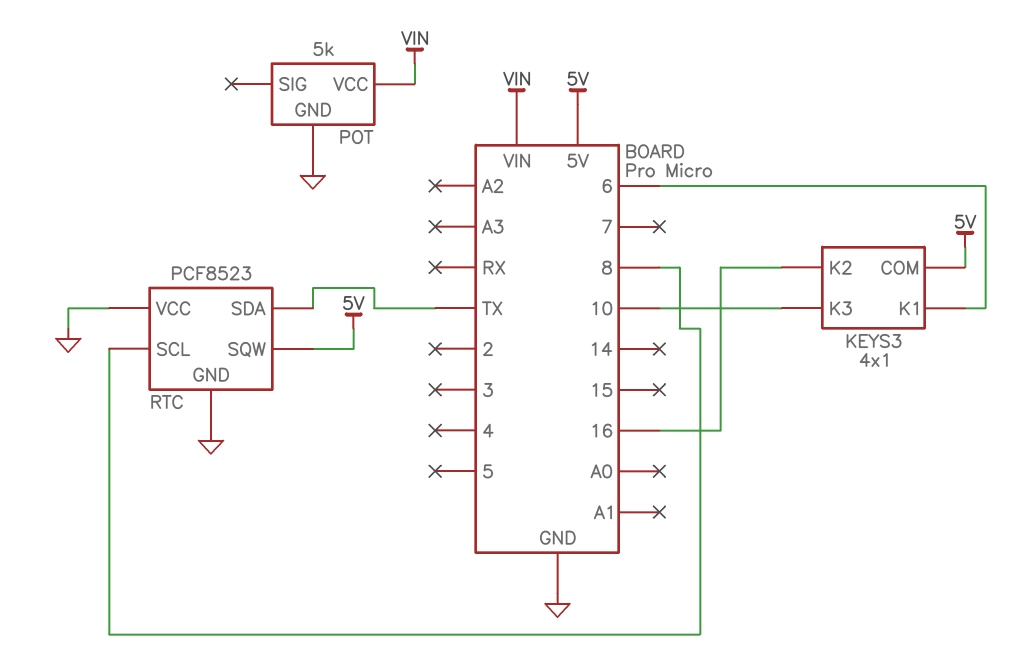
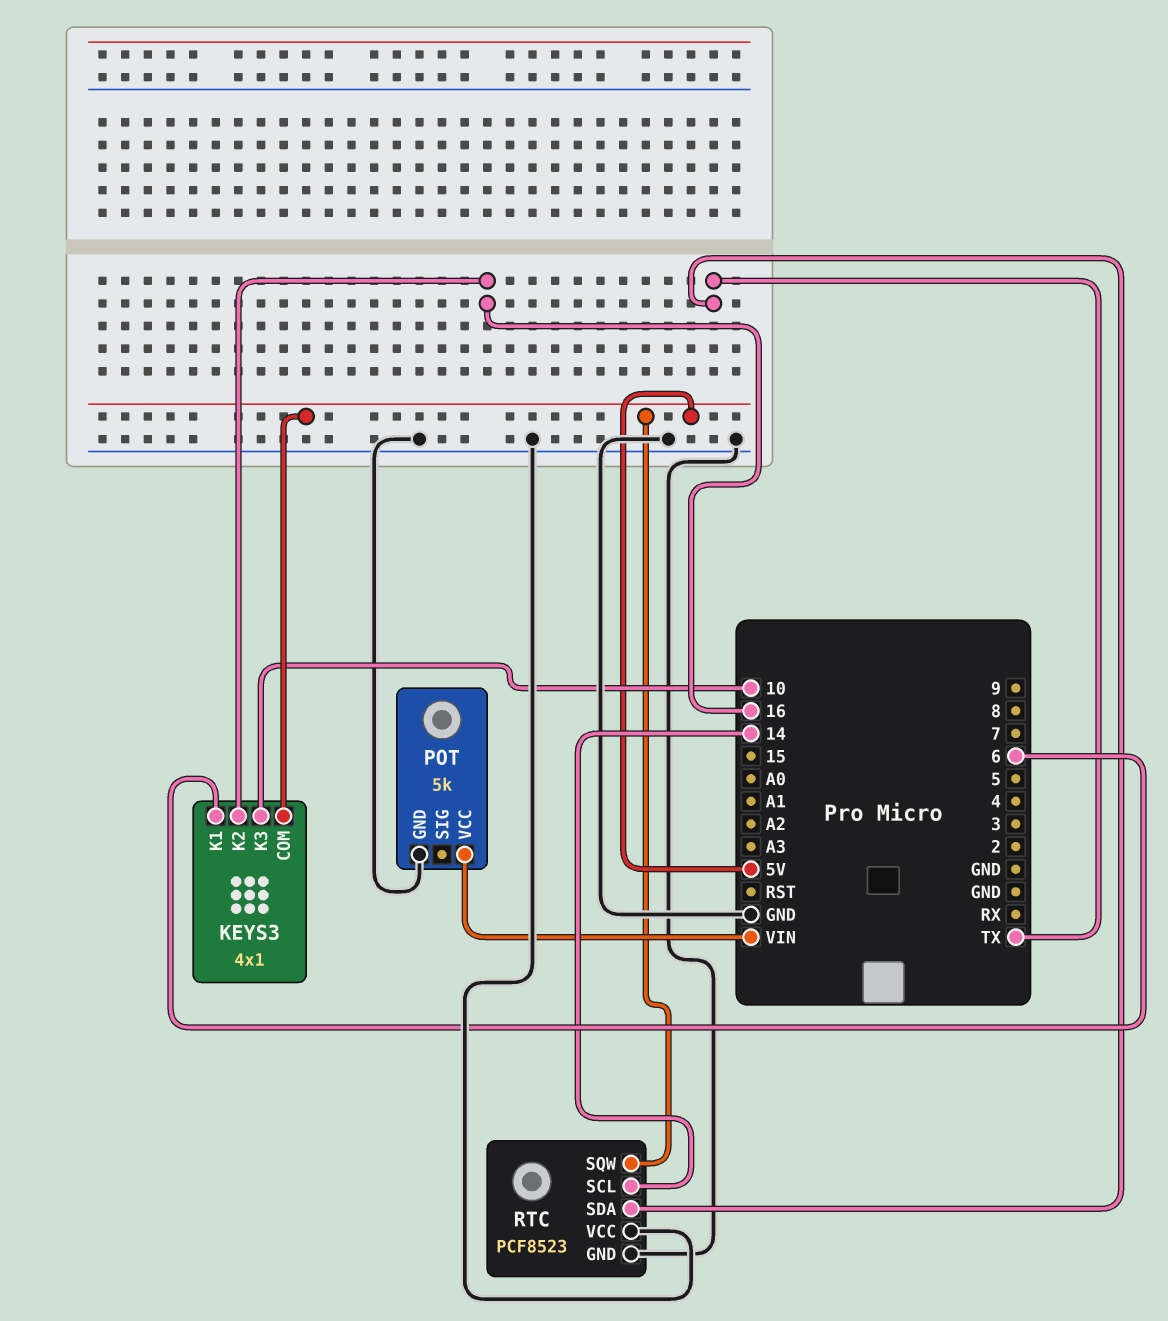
RTC pin SCL: 8 -> 14

